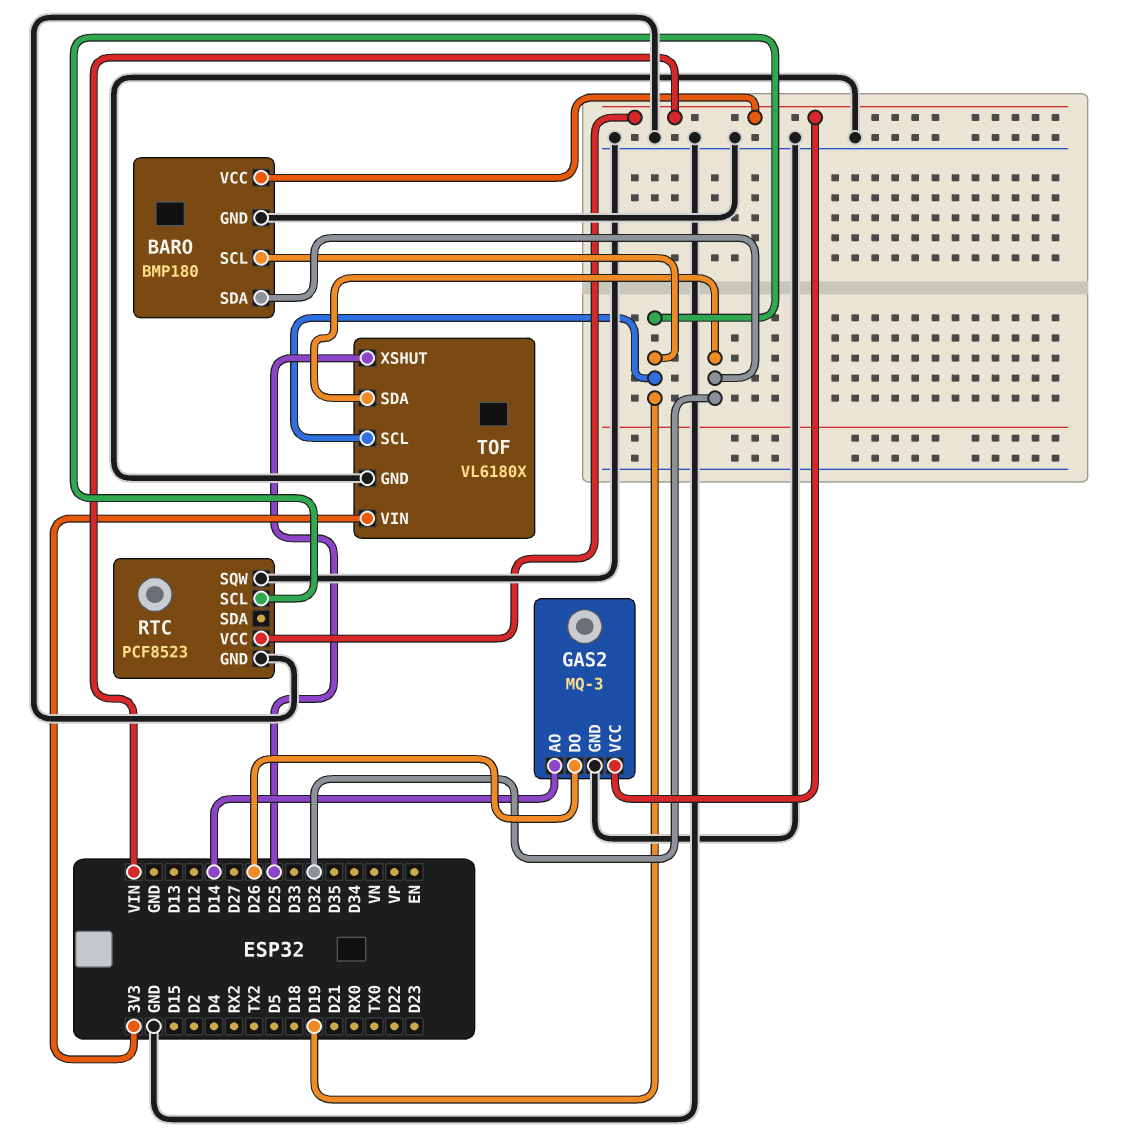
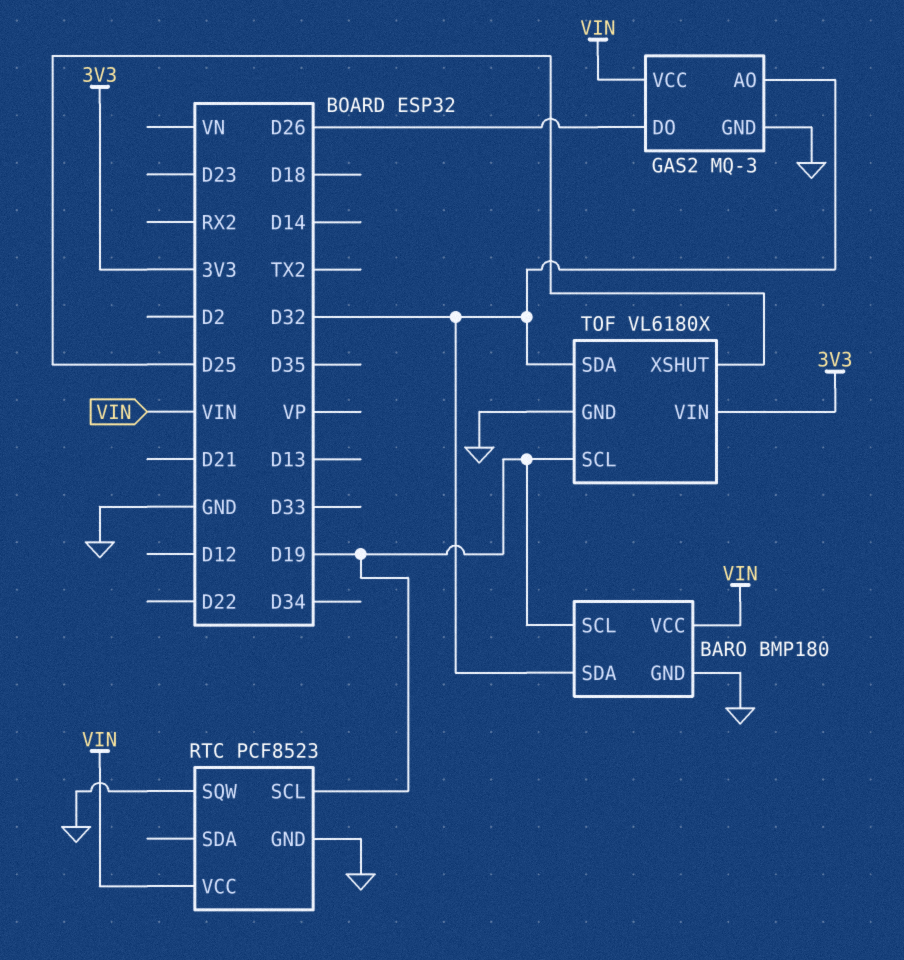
GAS2 pin AO: D14 -> D32

